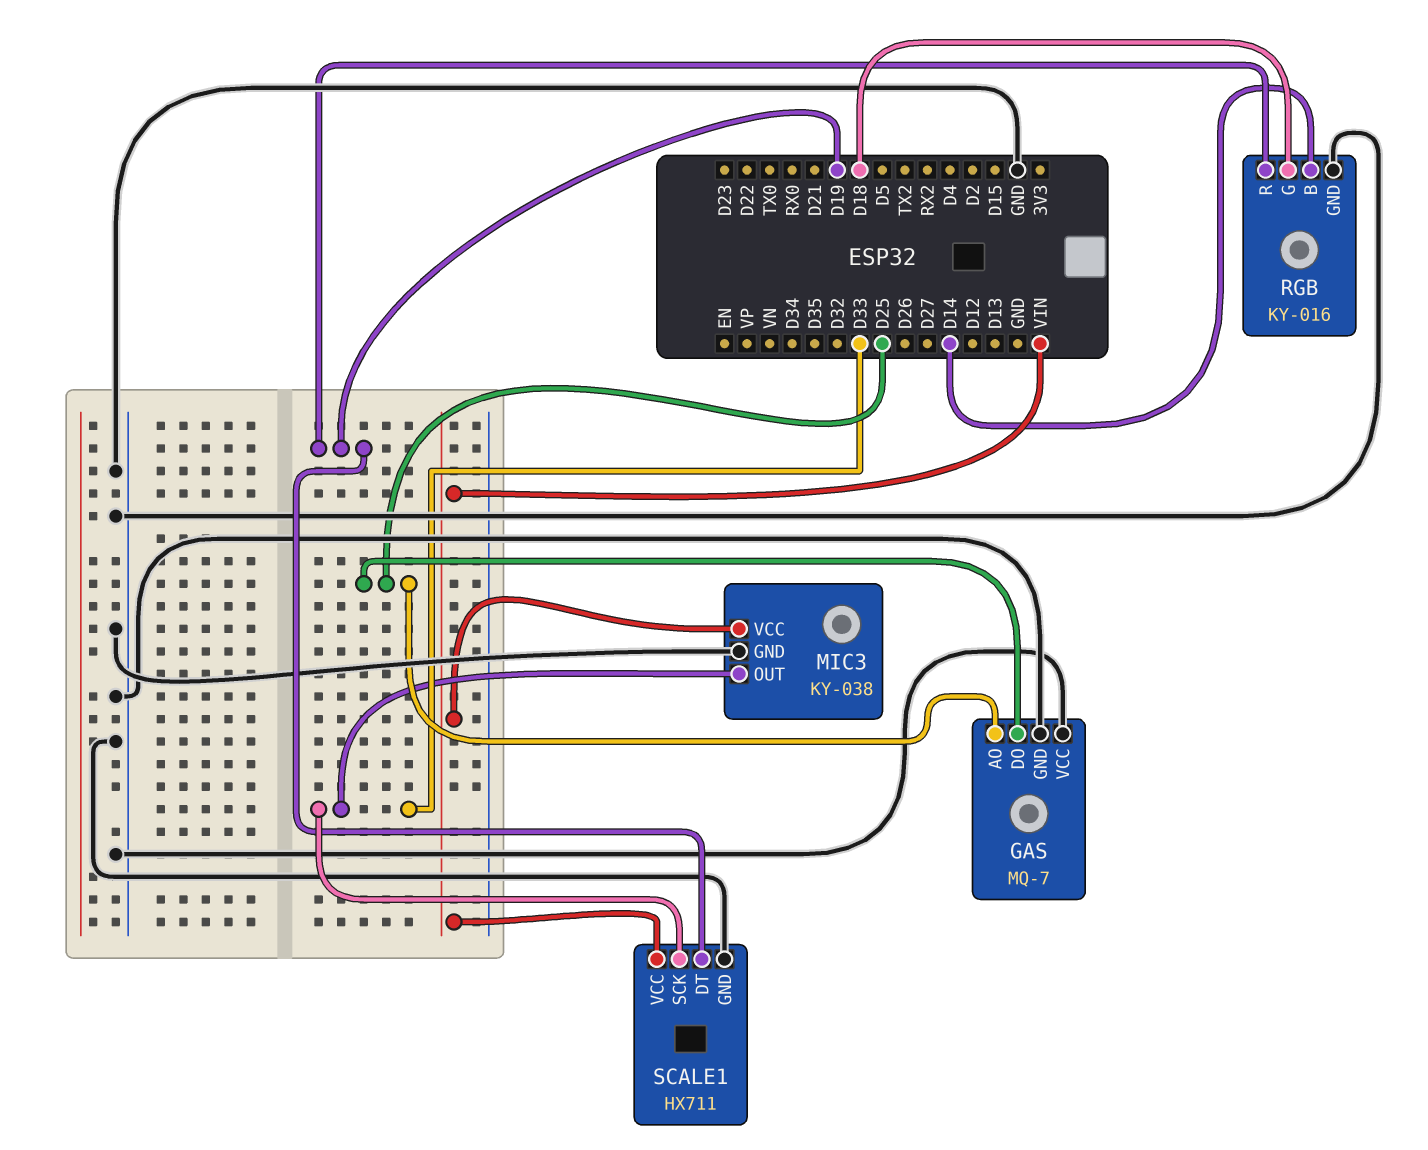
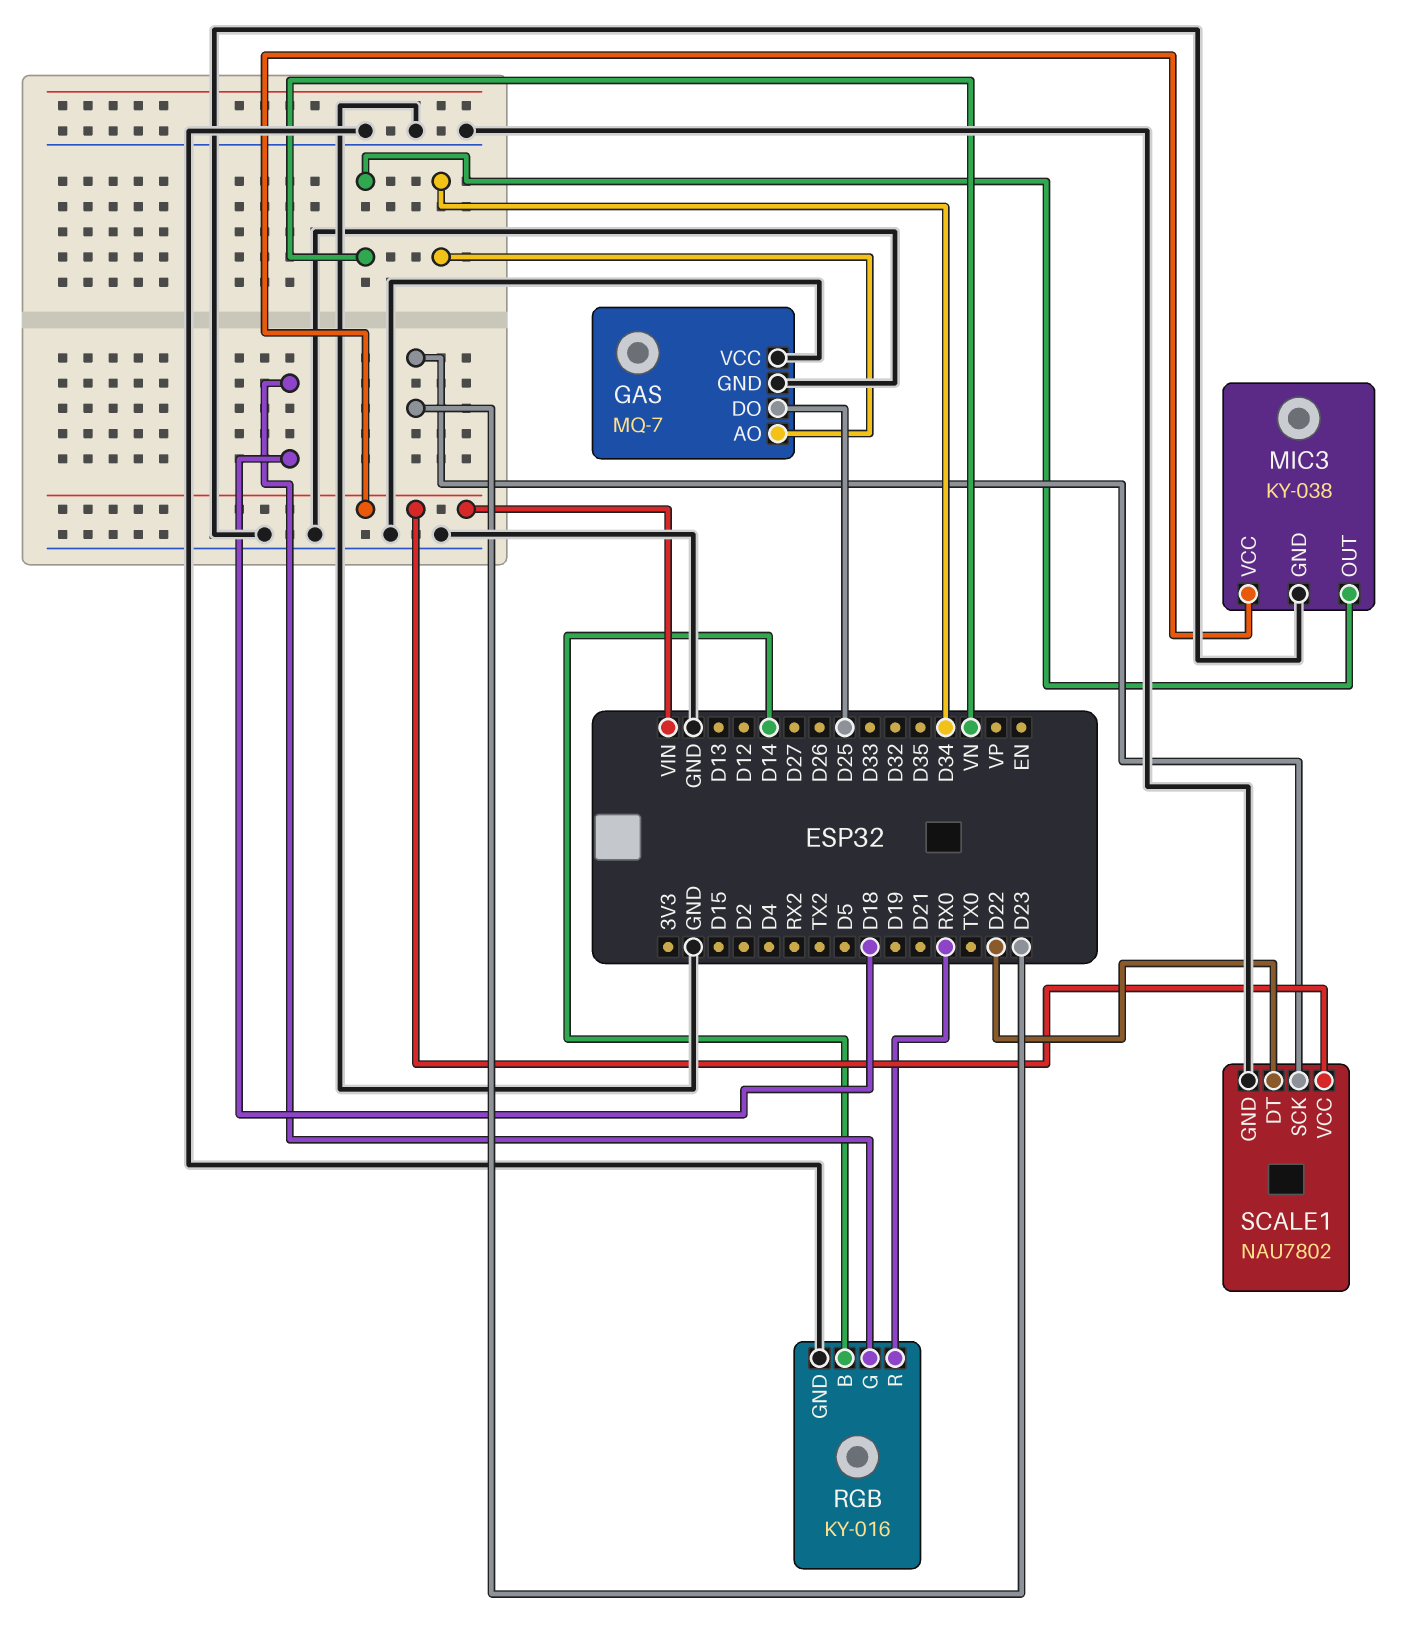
GAS pin AO: D25 -> D34
MIC3 pin OUT: D33 -> VN
RGB pin R: D19 -> RX0
SCALE1: HX711 -> NAU7802
SCALE1 pin DT: D19 -> D22
SCALE1 pin SCK: D33 -> D23

